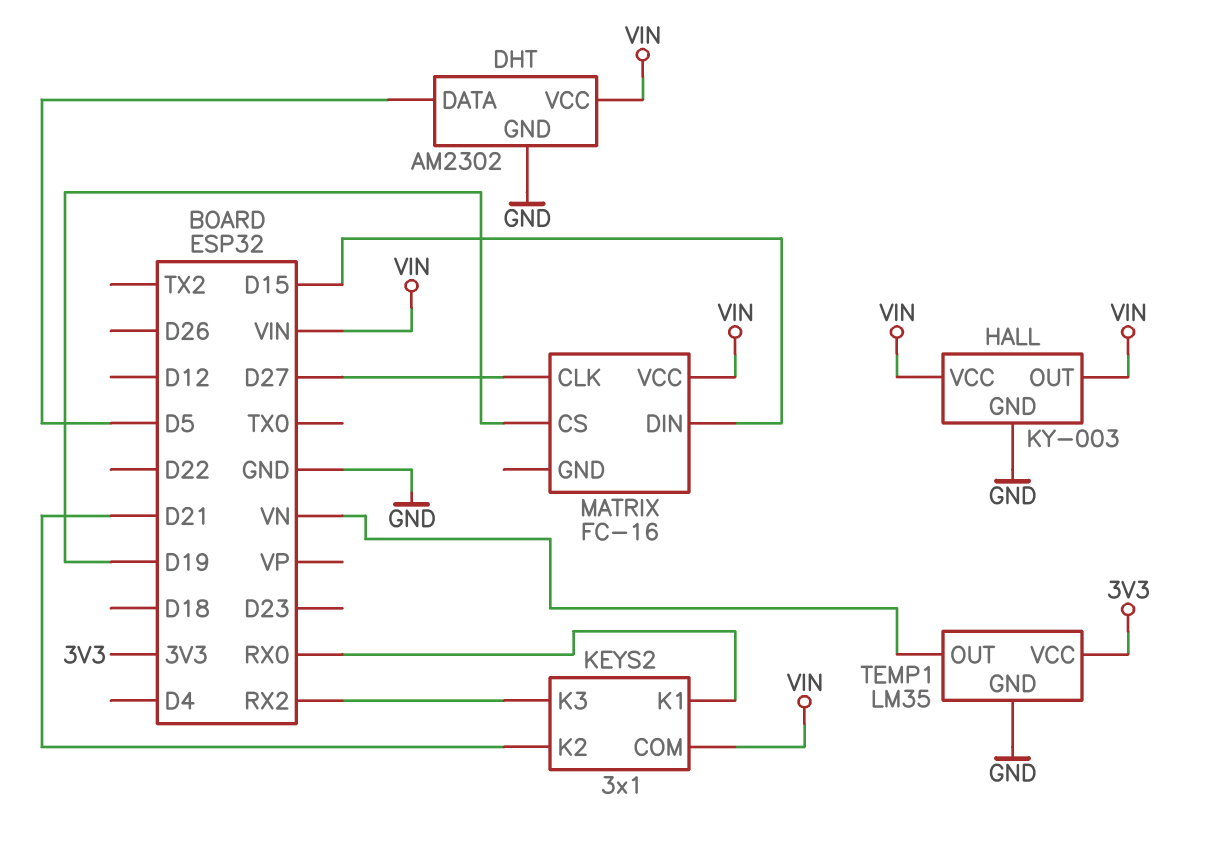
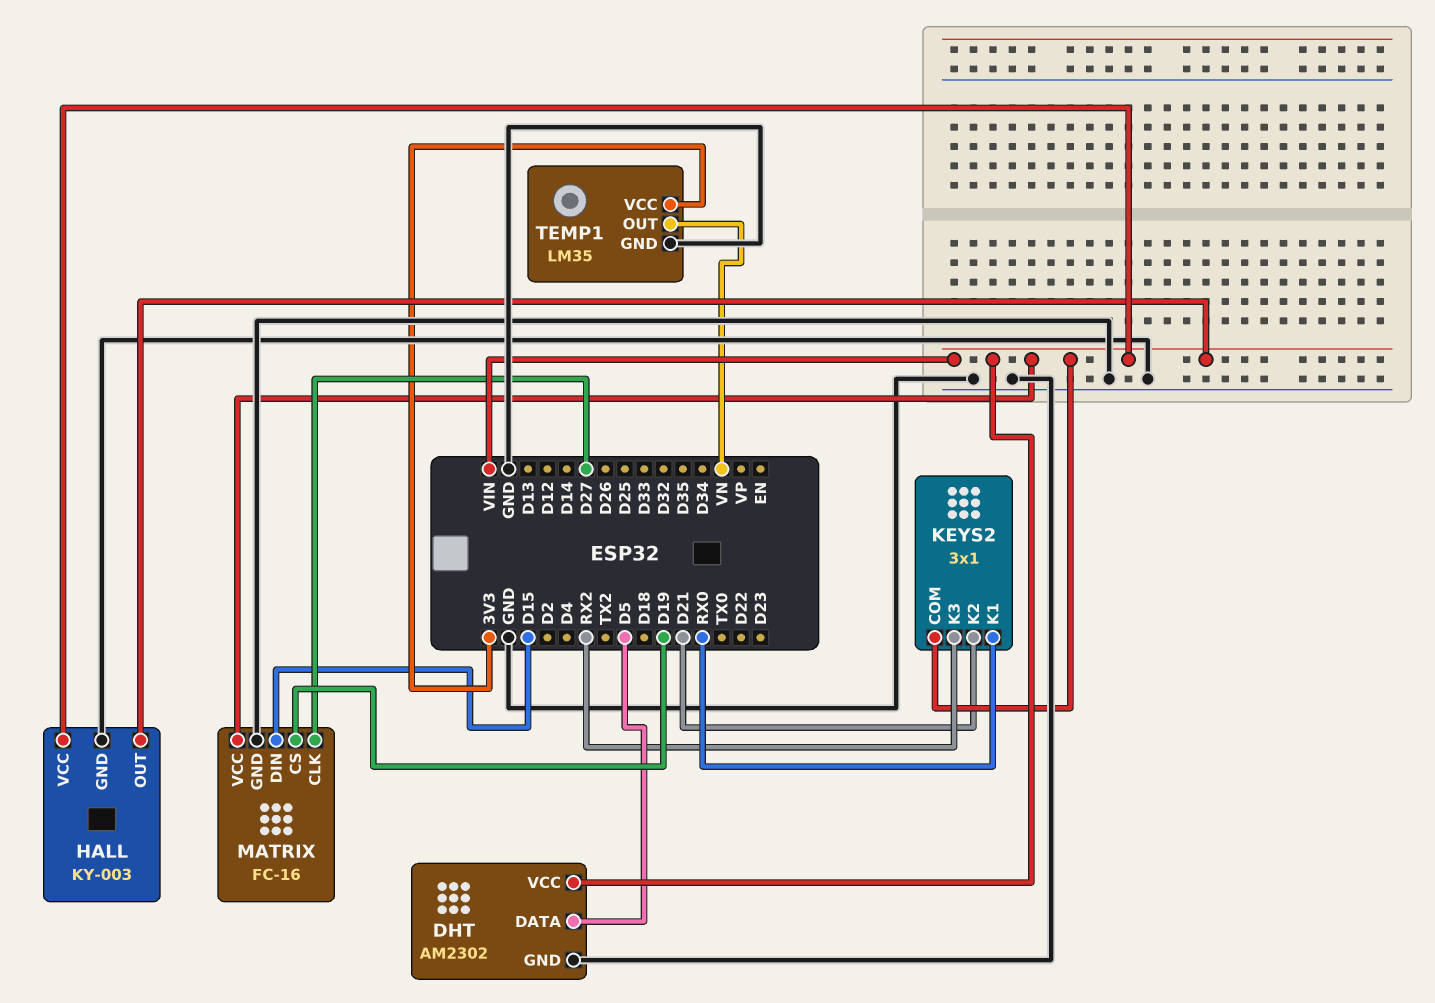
MATRIX pin GND: none -> GND

